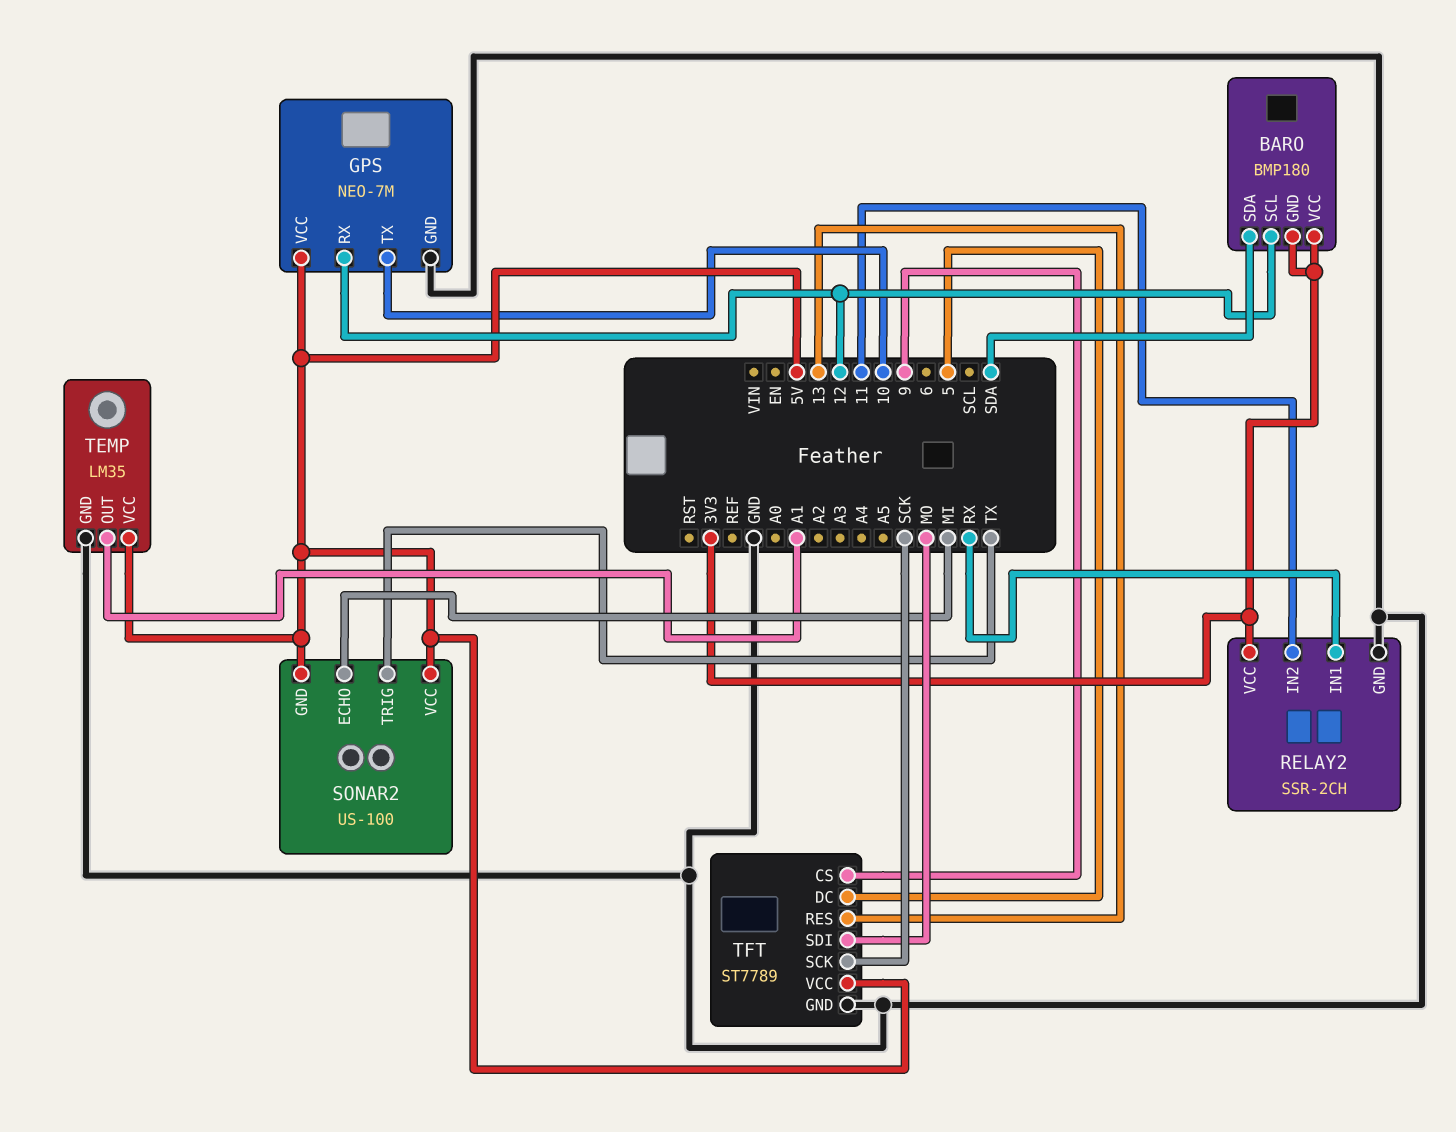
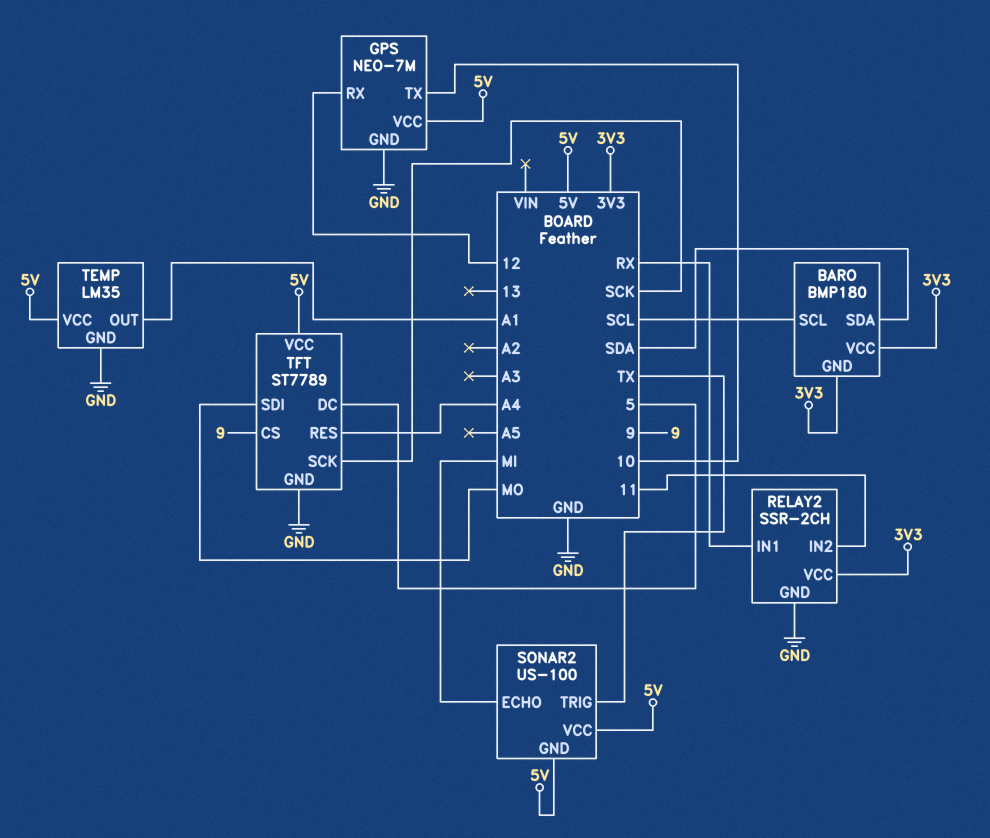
BARO pin SCL: 12 -> SCL
TFT pin RES: 13 -> A4

